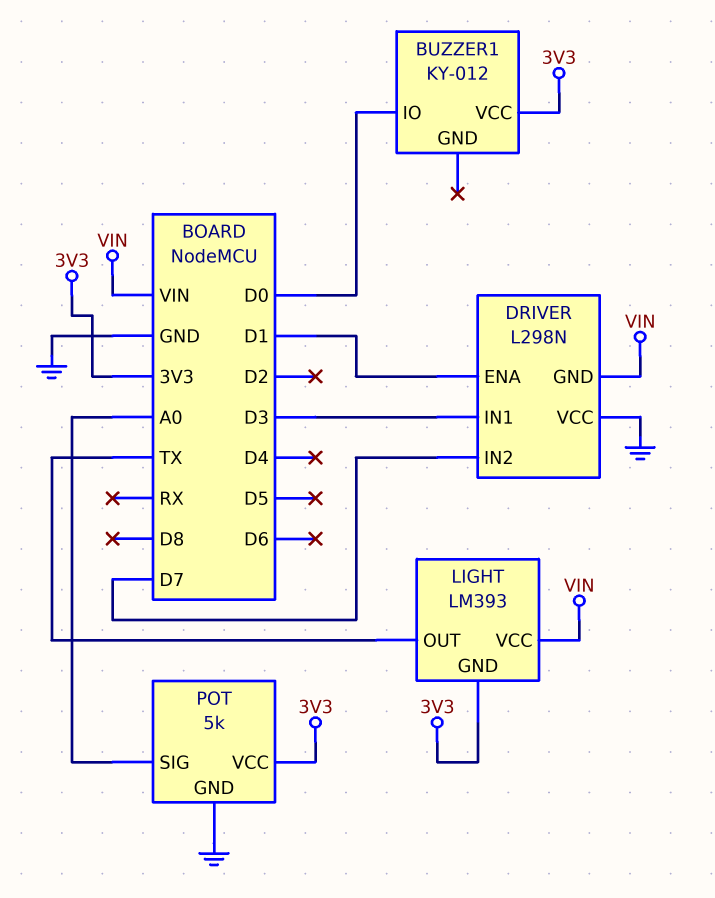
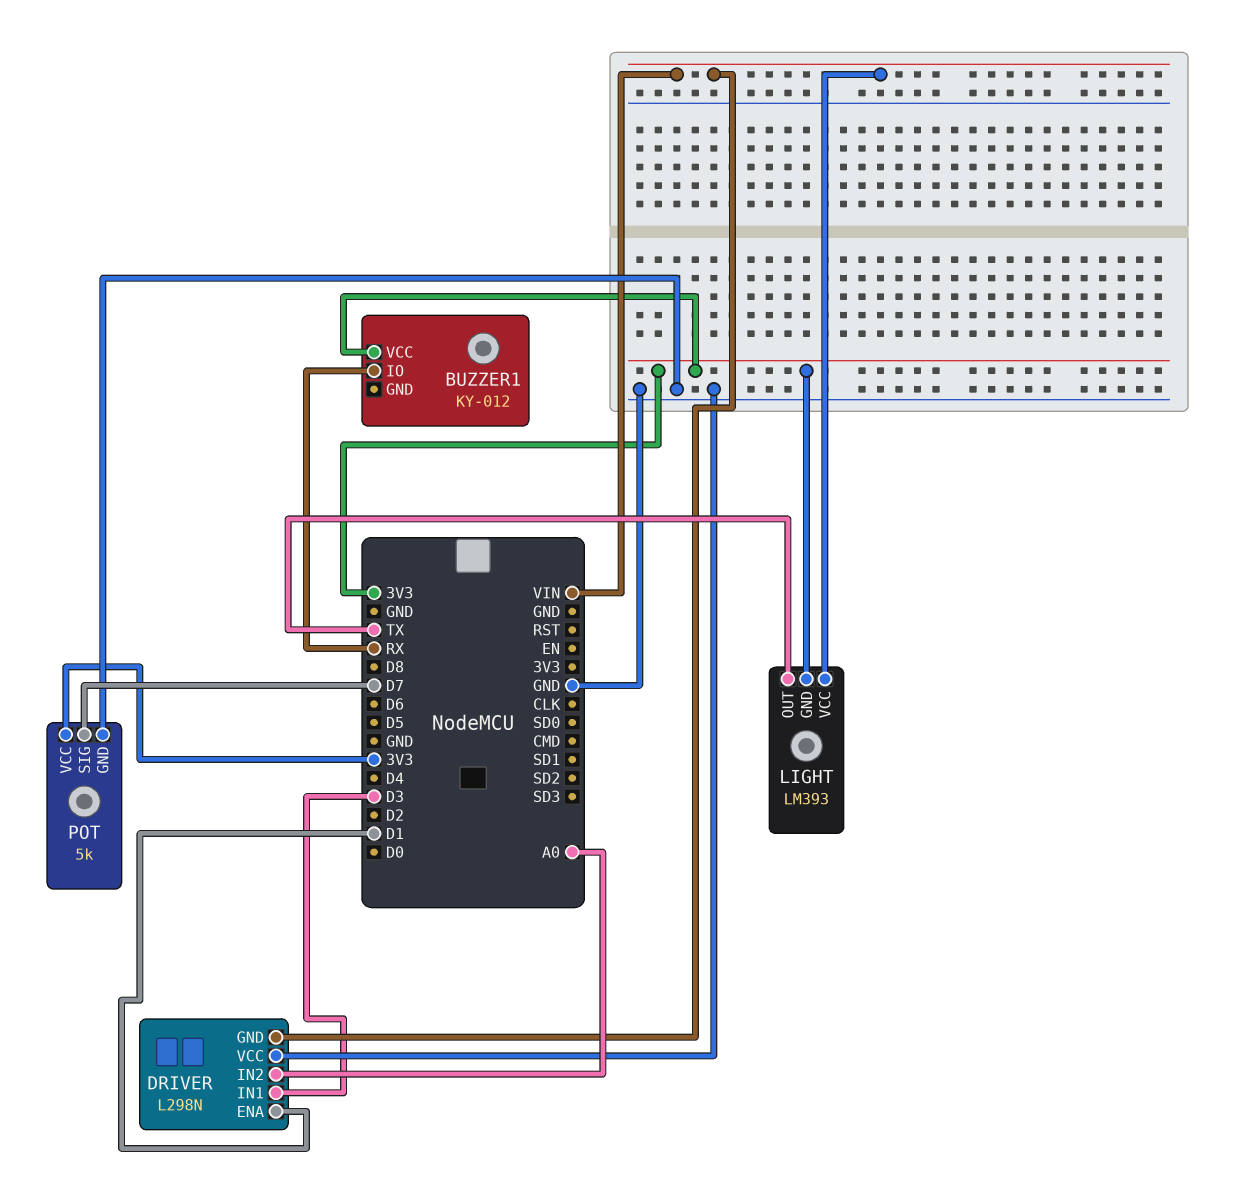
BUZZER1 pin IO: D0 -> RX
DRIVER pin IN2: D7 -> A0
POT pin SIG: A0 -> D7

